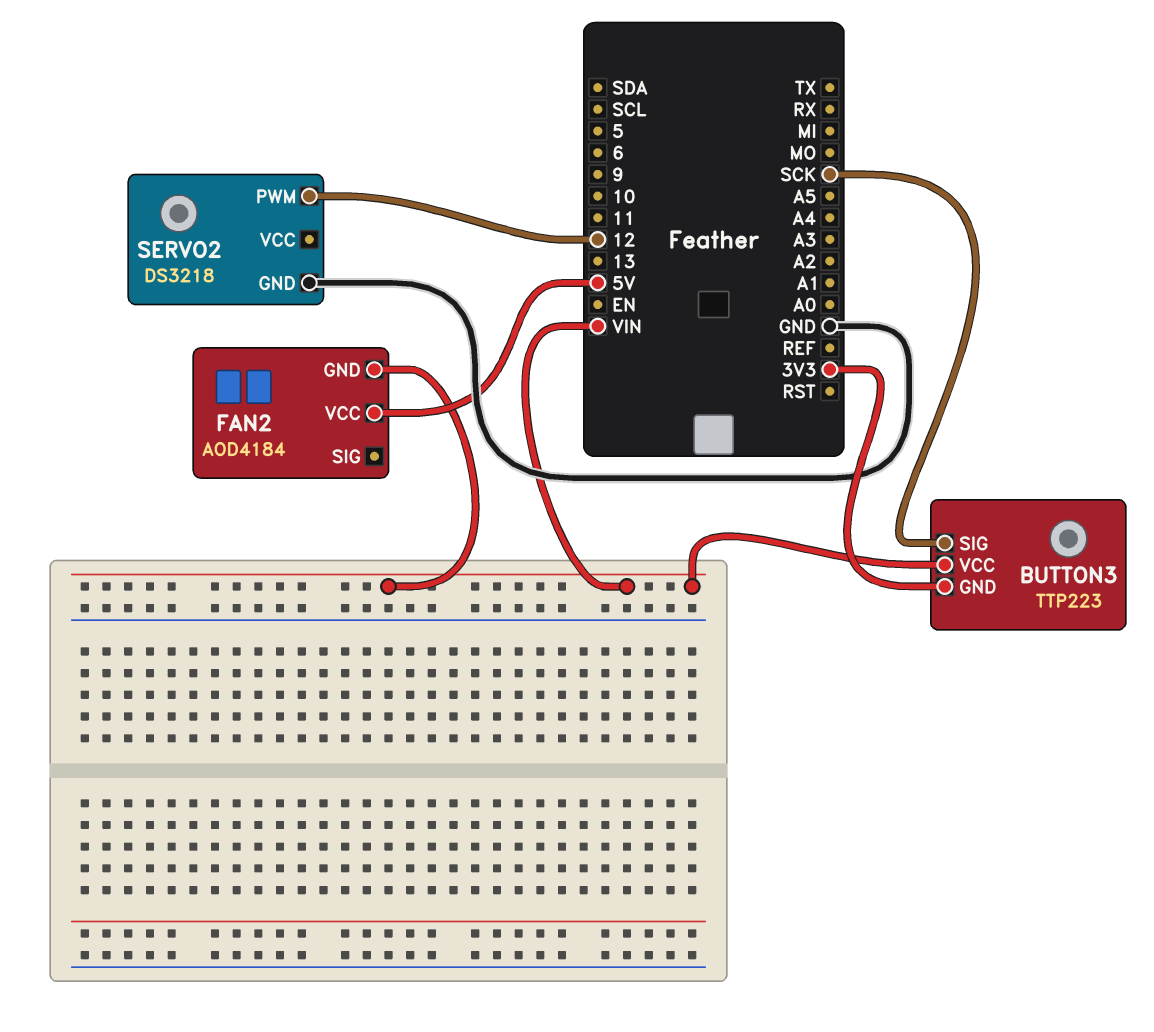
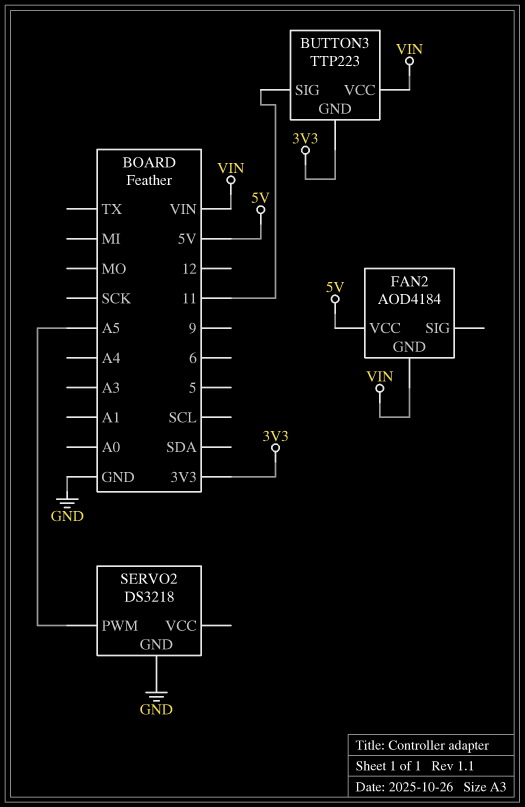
BUTTON3 pin SIG: SCK -> 11
SERVO2 pin PWM: 12 -> A5

